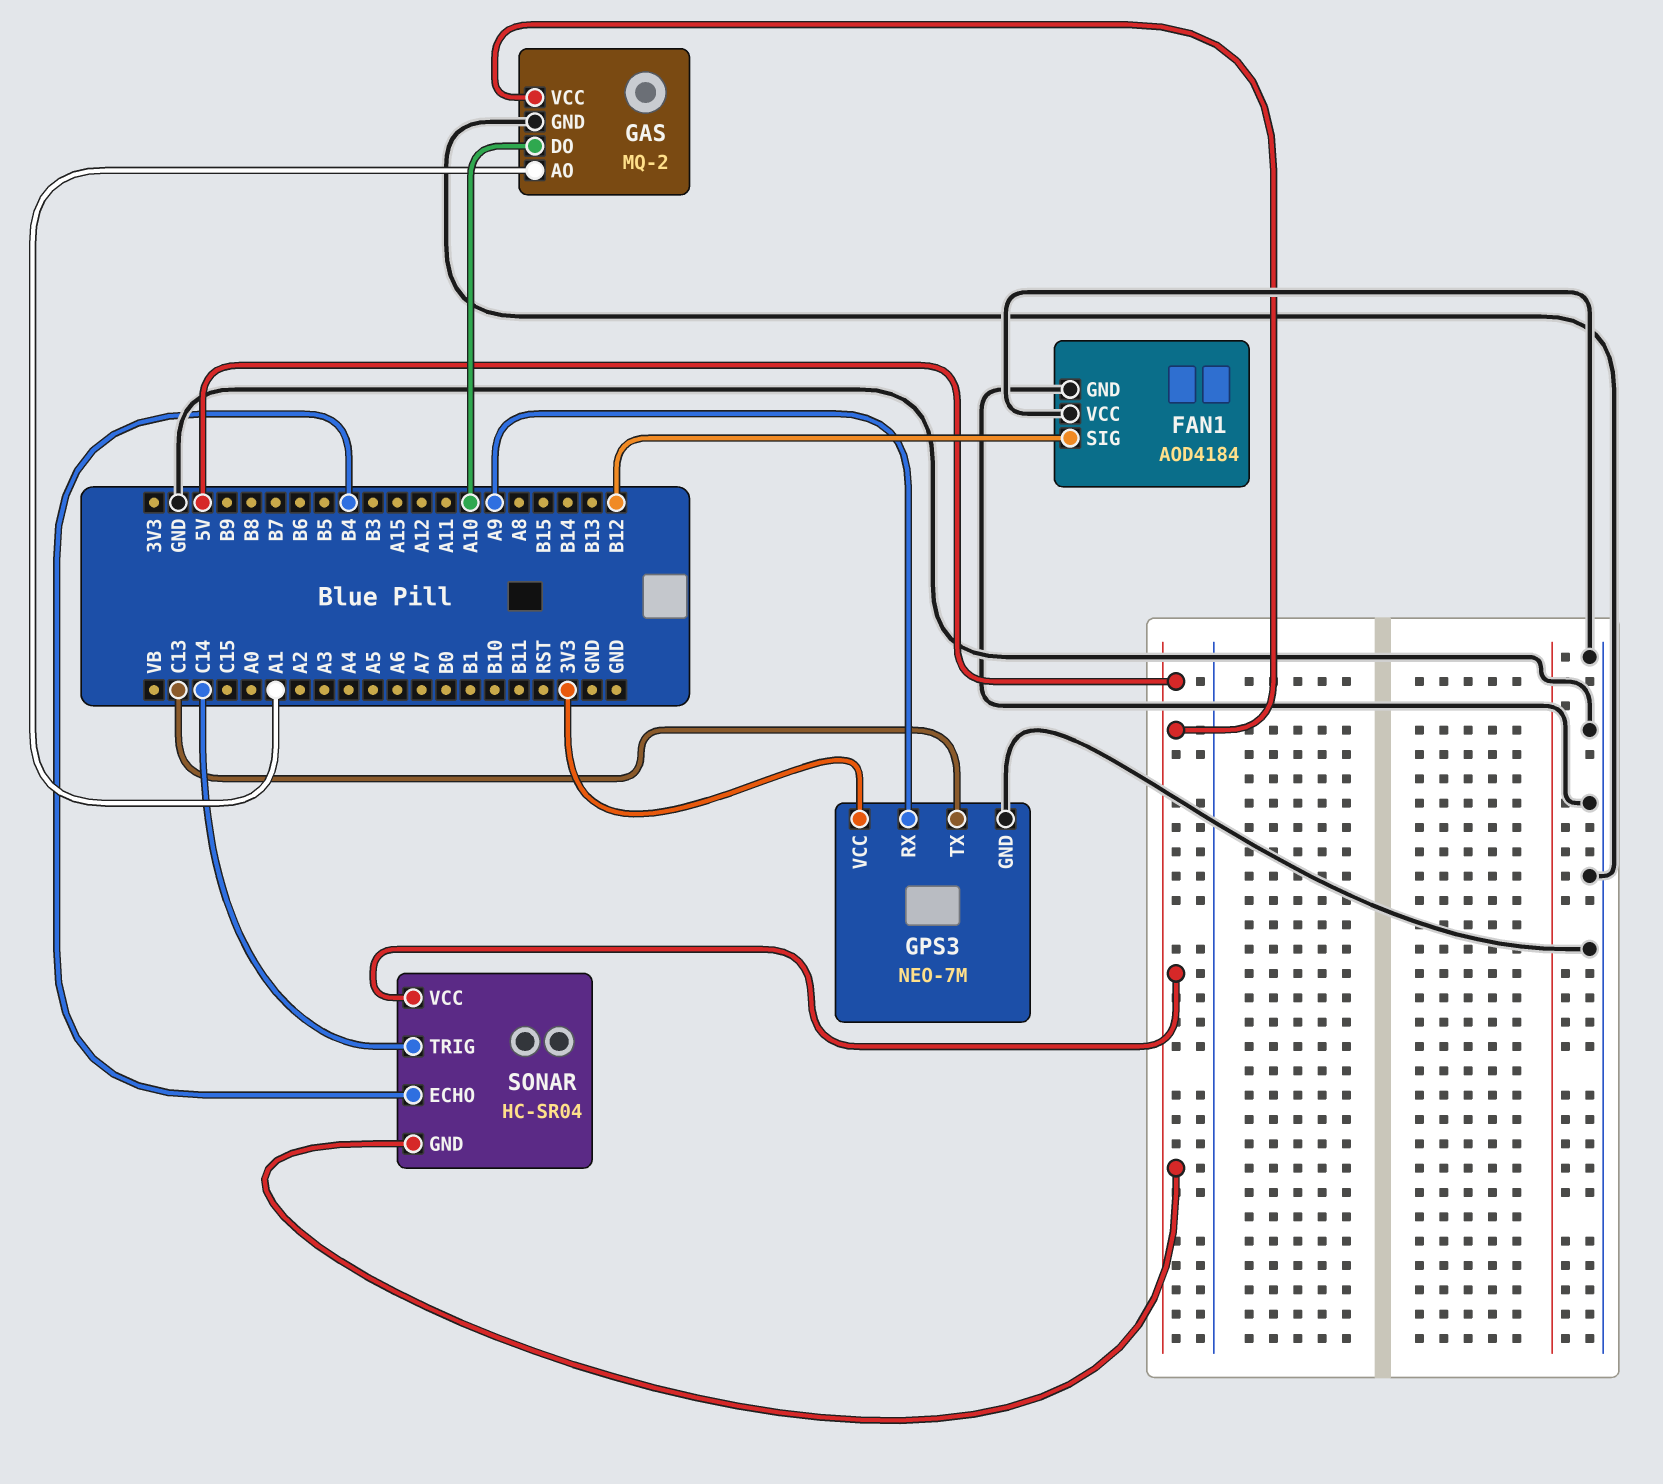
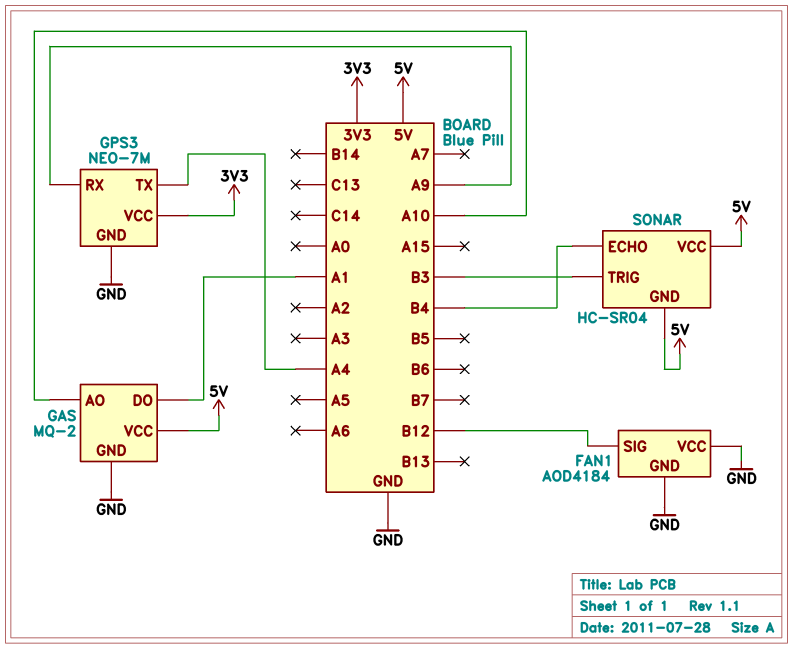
GAS pin AO: A1 -> A10
GAS pin DO: A10 -> A1
GPS3 pin TX: C13 -> A4
SONAR pin TRIG: C14 -> B3

